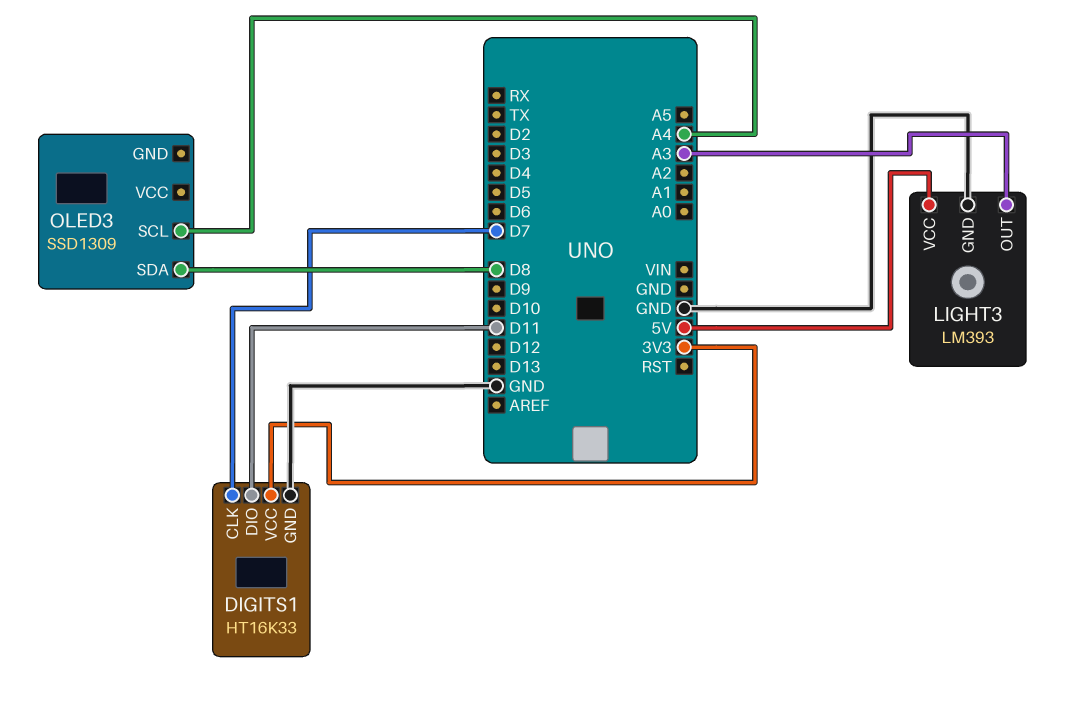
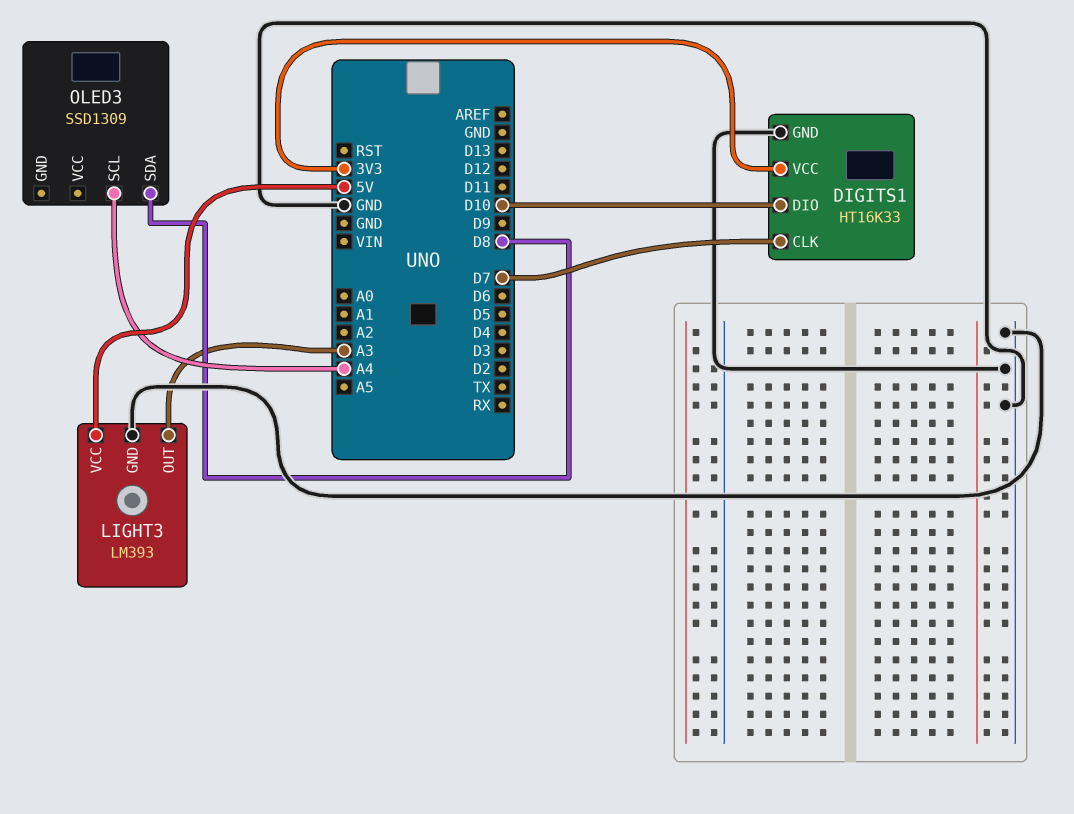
DIGITS1 pin DIO: D11 -> D10

